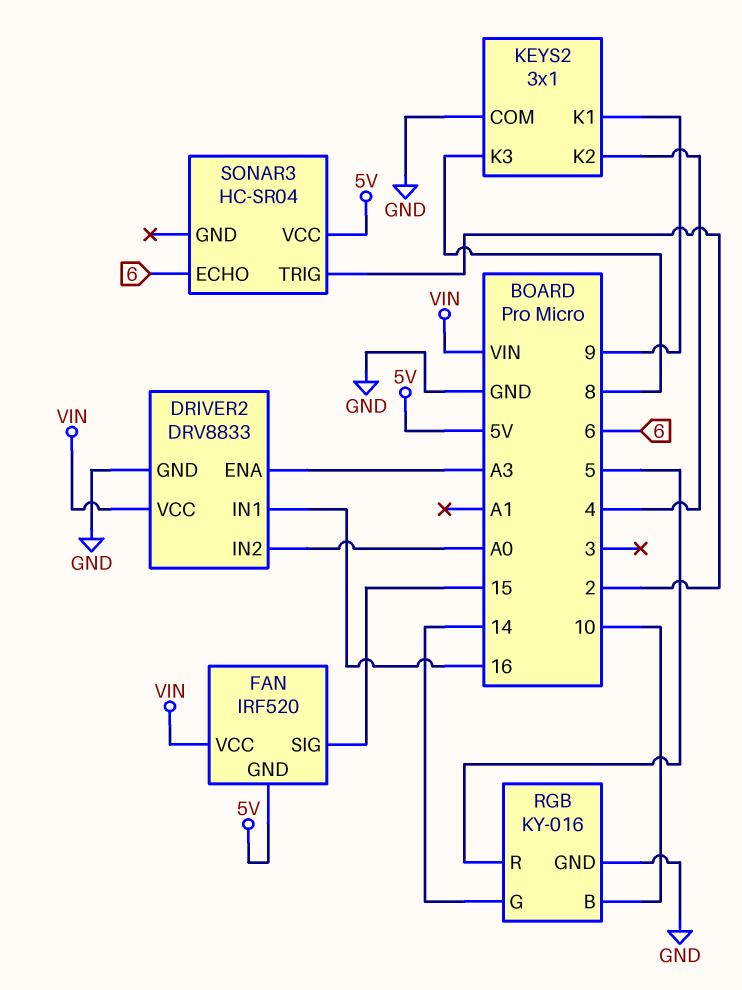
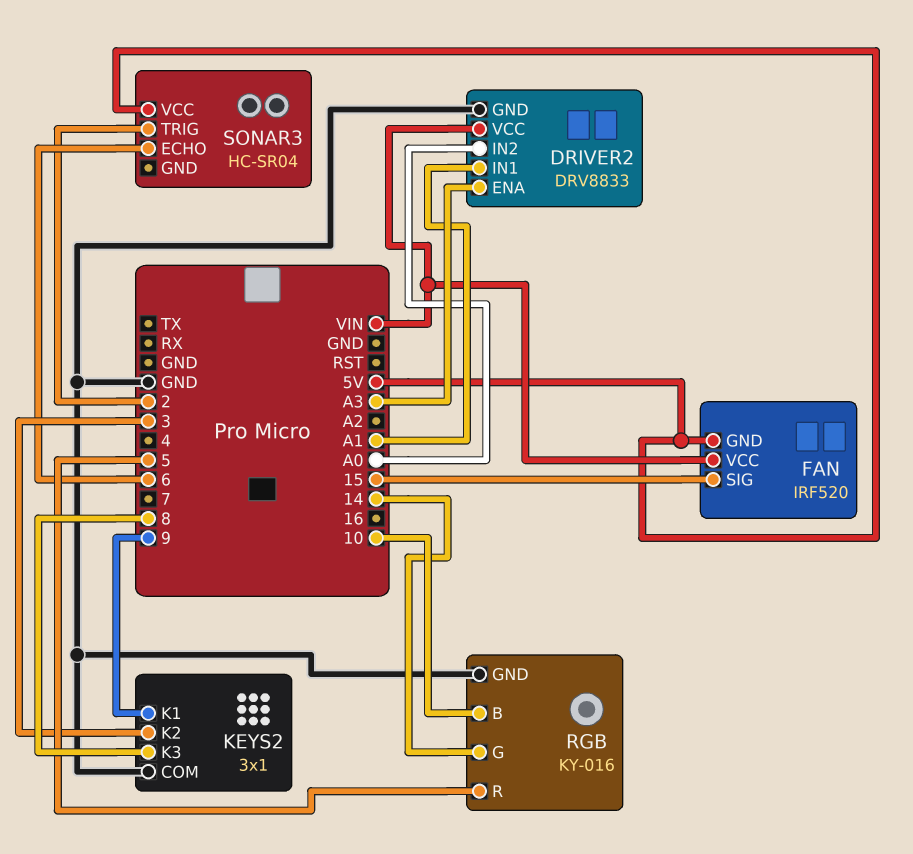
DRIVER2 pin IN1: 16 -> A1
KEYS2 pin K2: 4 -> 3

